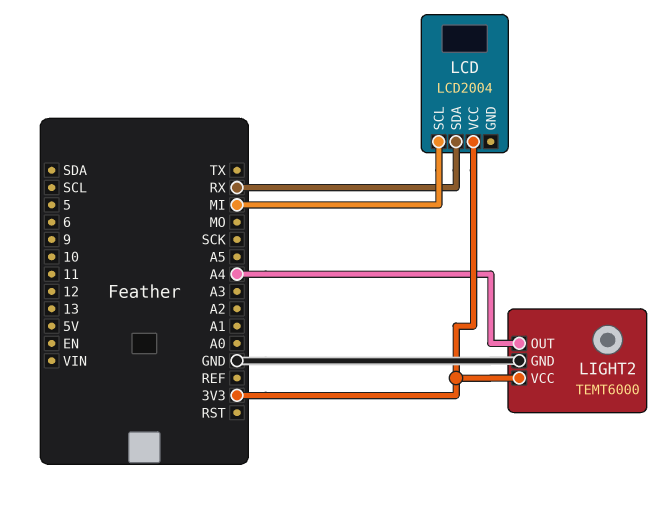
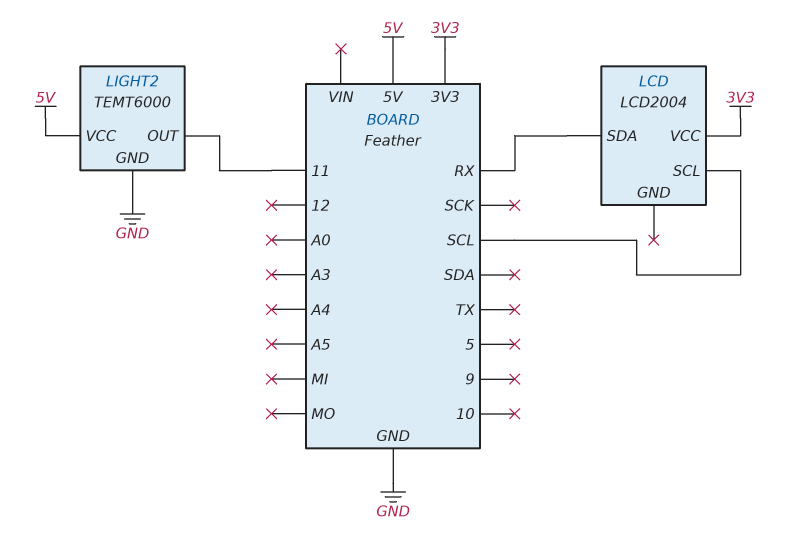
LCD pin SCL: MI -> SCL
LIGHT2 pin OUT: A4 -> 11
LIGHT2 pin VCC: 3V3 -> 5V

